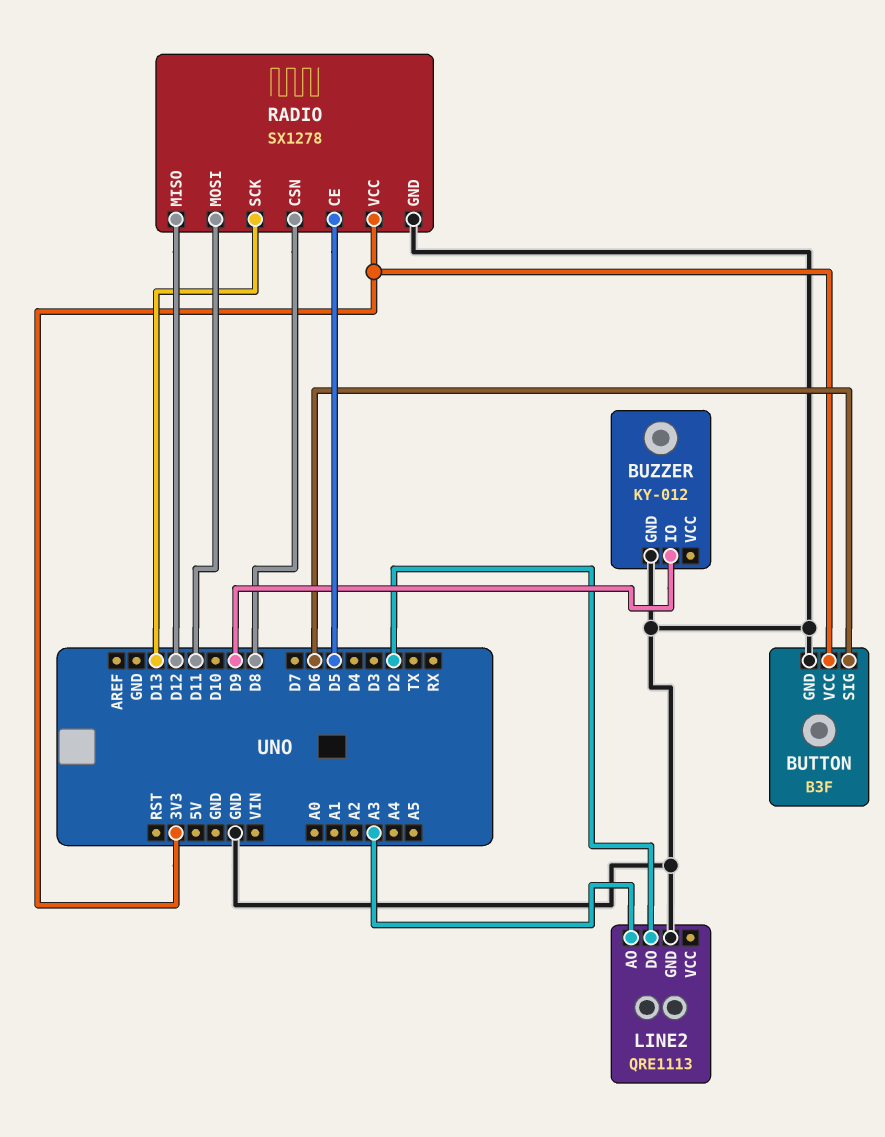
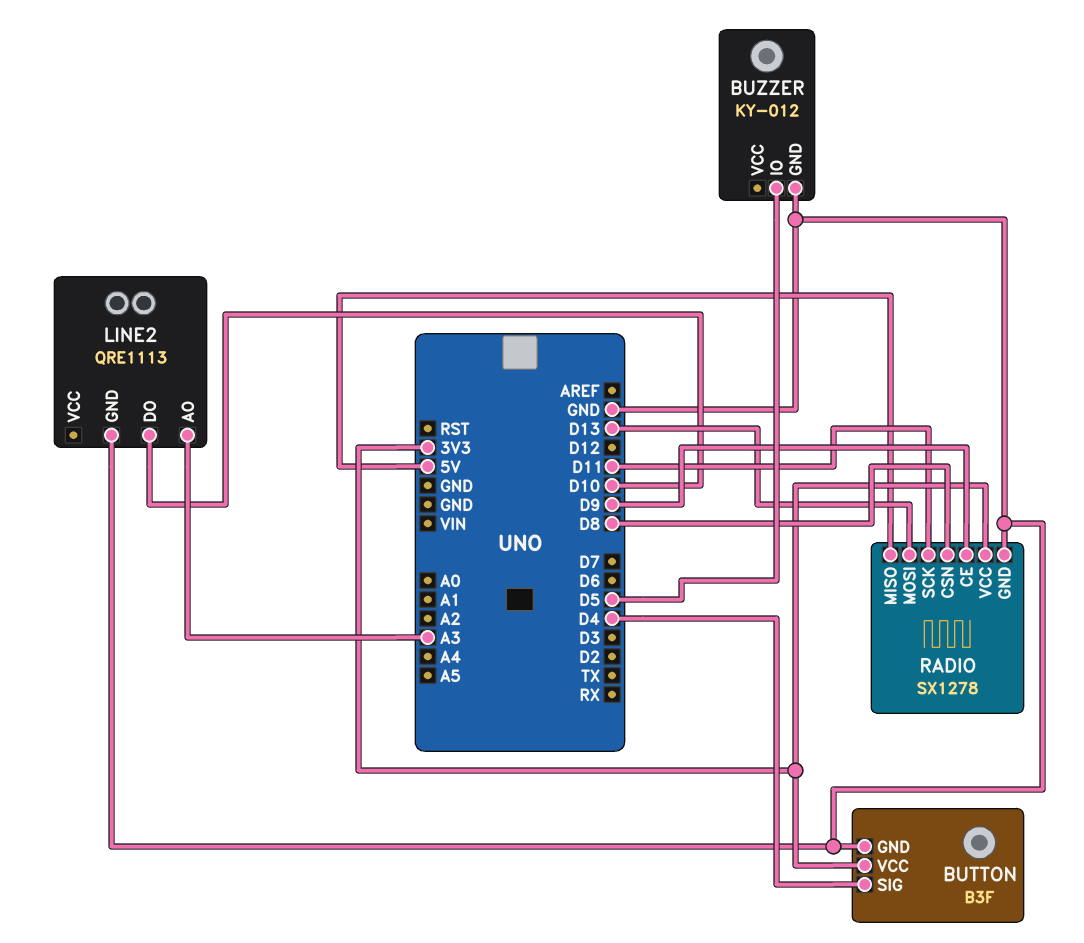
BUTTON pin SIG: D6 -> D4
BUZZER pin IO: D9 -> D5
LINE2 pin DO: D2 -> D10
RADIO pin CE: D5 -> D9
RADIO pin MISO: D12 -> 5V
RADIO pin MOSI: D11 -> D13
RADIO pin SCK: D13 -> D11

